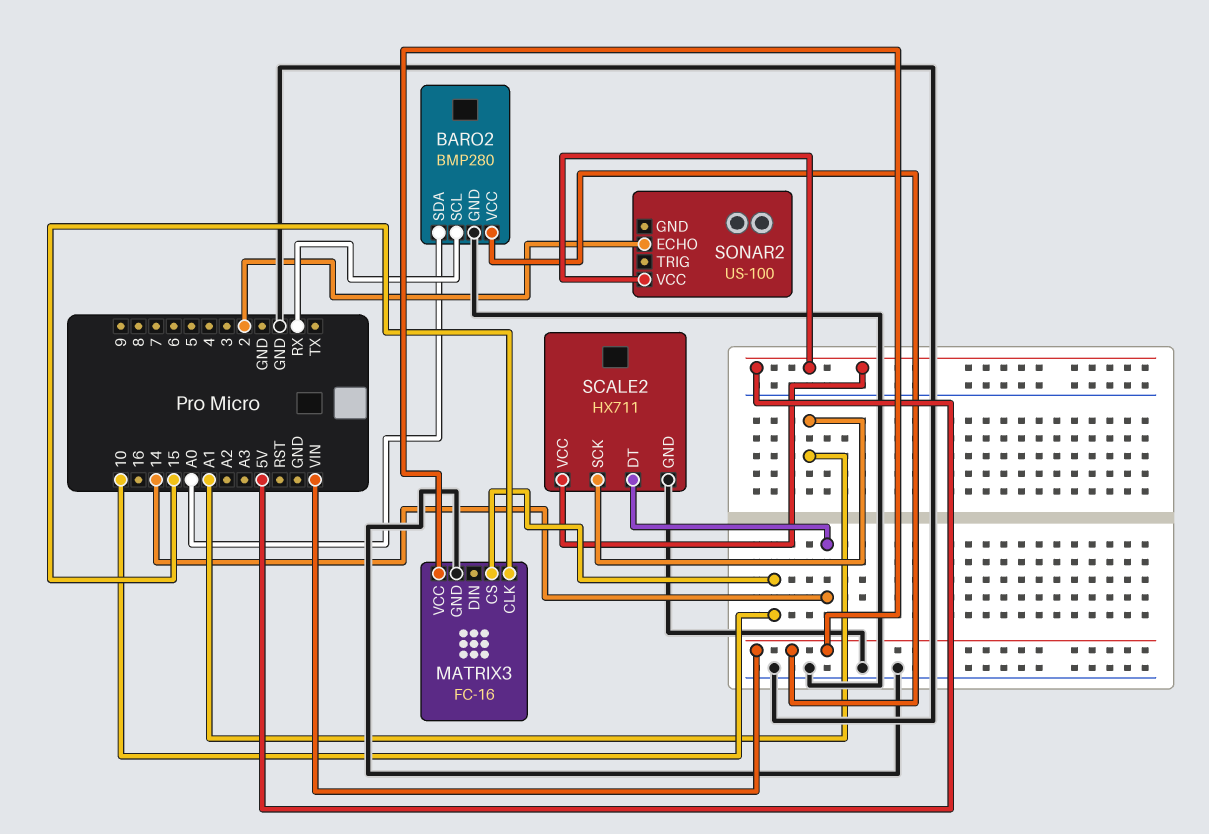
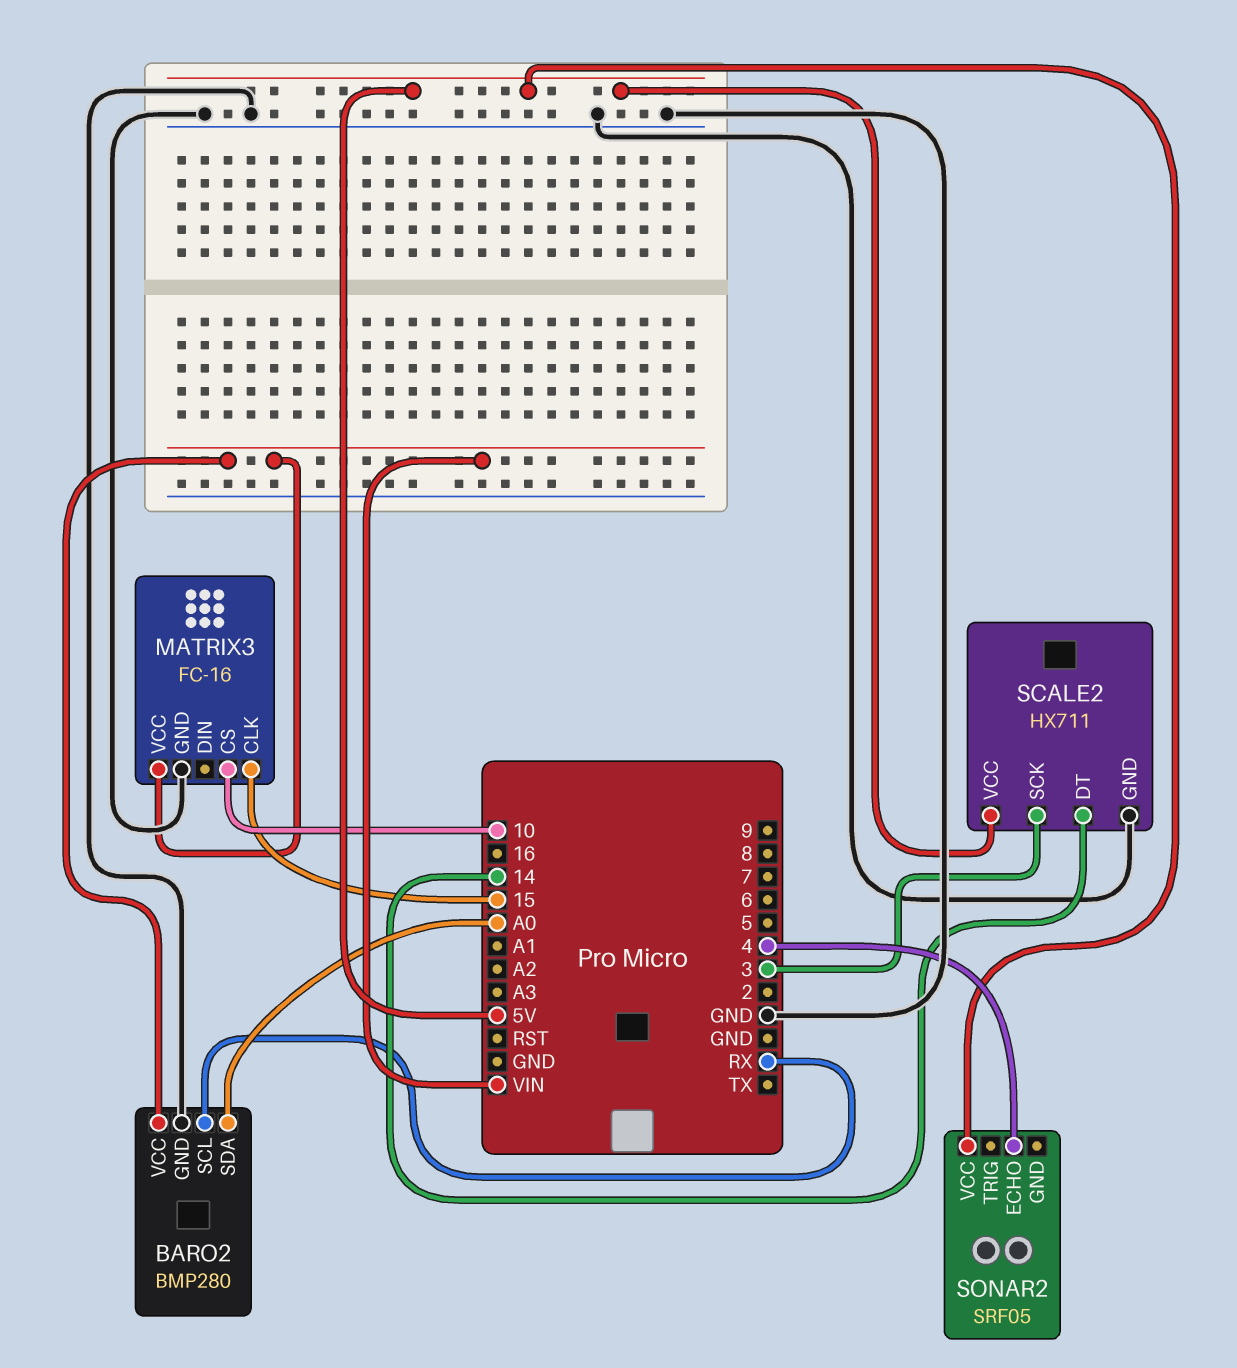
SCALE2 pin SCK: A1 -> 3
SONAR2: US-100 -> SRF05
SONAR2 pin ECHO: 2 -> 4

